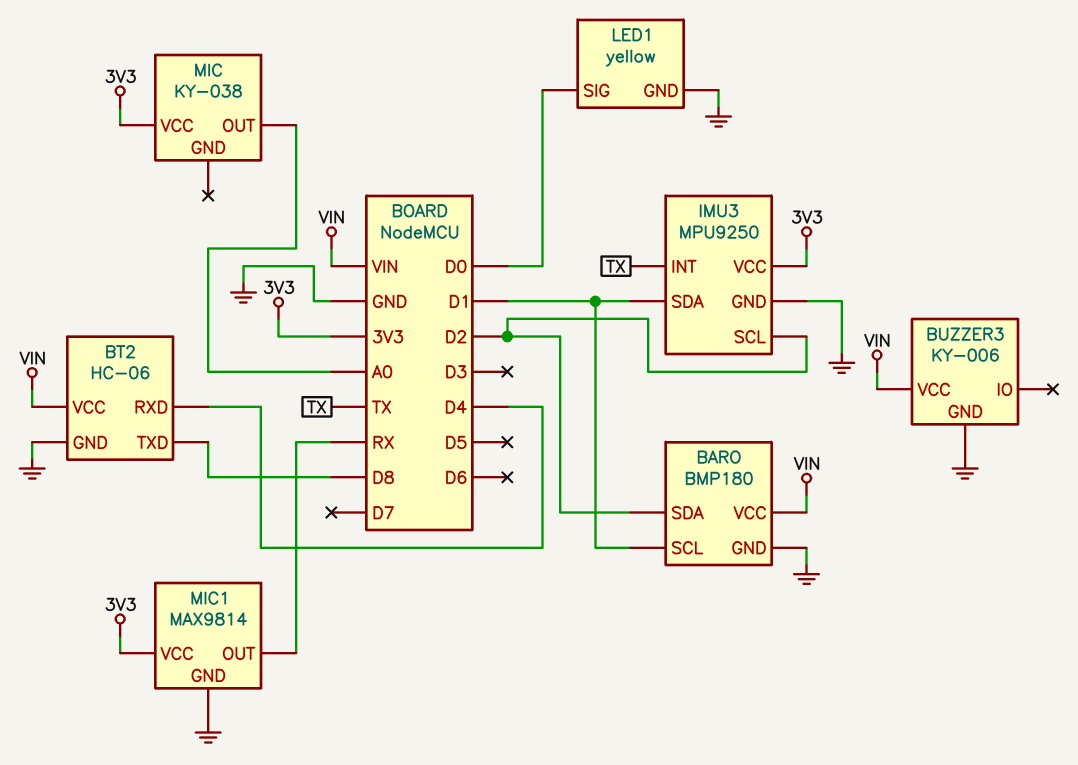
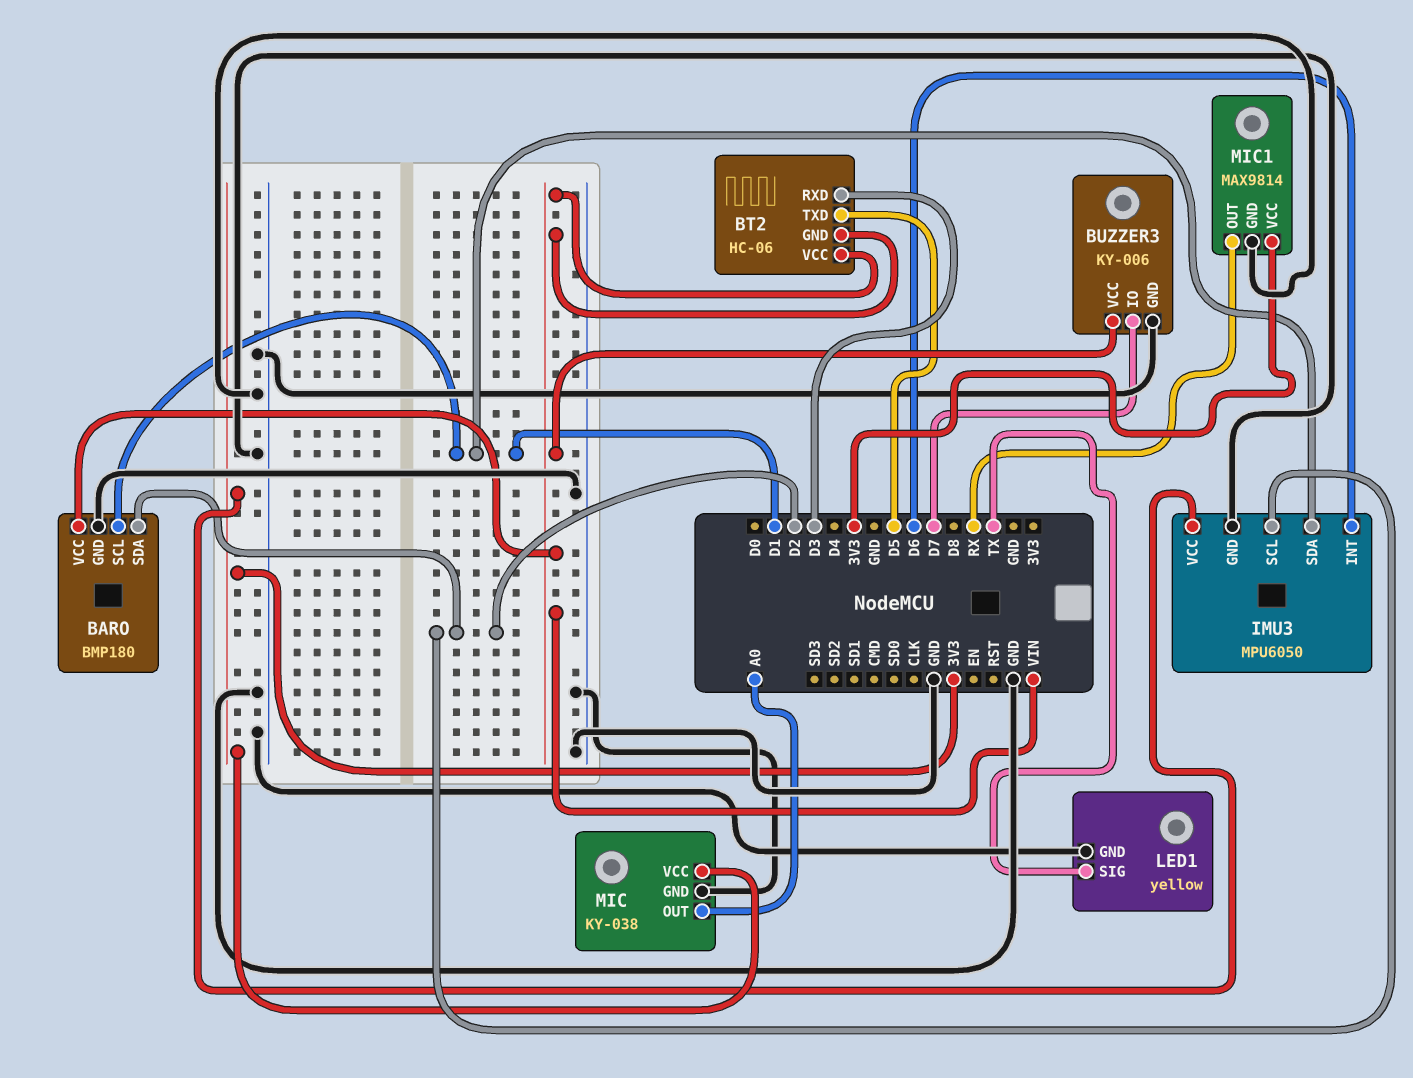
BT2 pin GND: GND -> VIN
BT2 pin RXD: D4 -> D3
BT2 pin TXD: D8 -> D5
BUZZER3 pin IO: none -> D7
IMU3: MPU9250 -> MPU6050
IMU3 pin INT: TX -> D6
LED1 pin SIG: D0 -> TX
MIC pin GND: none -> GND

